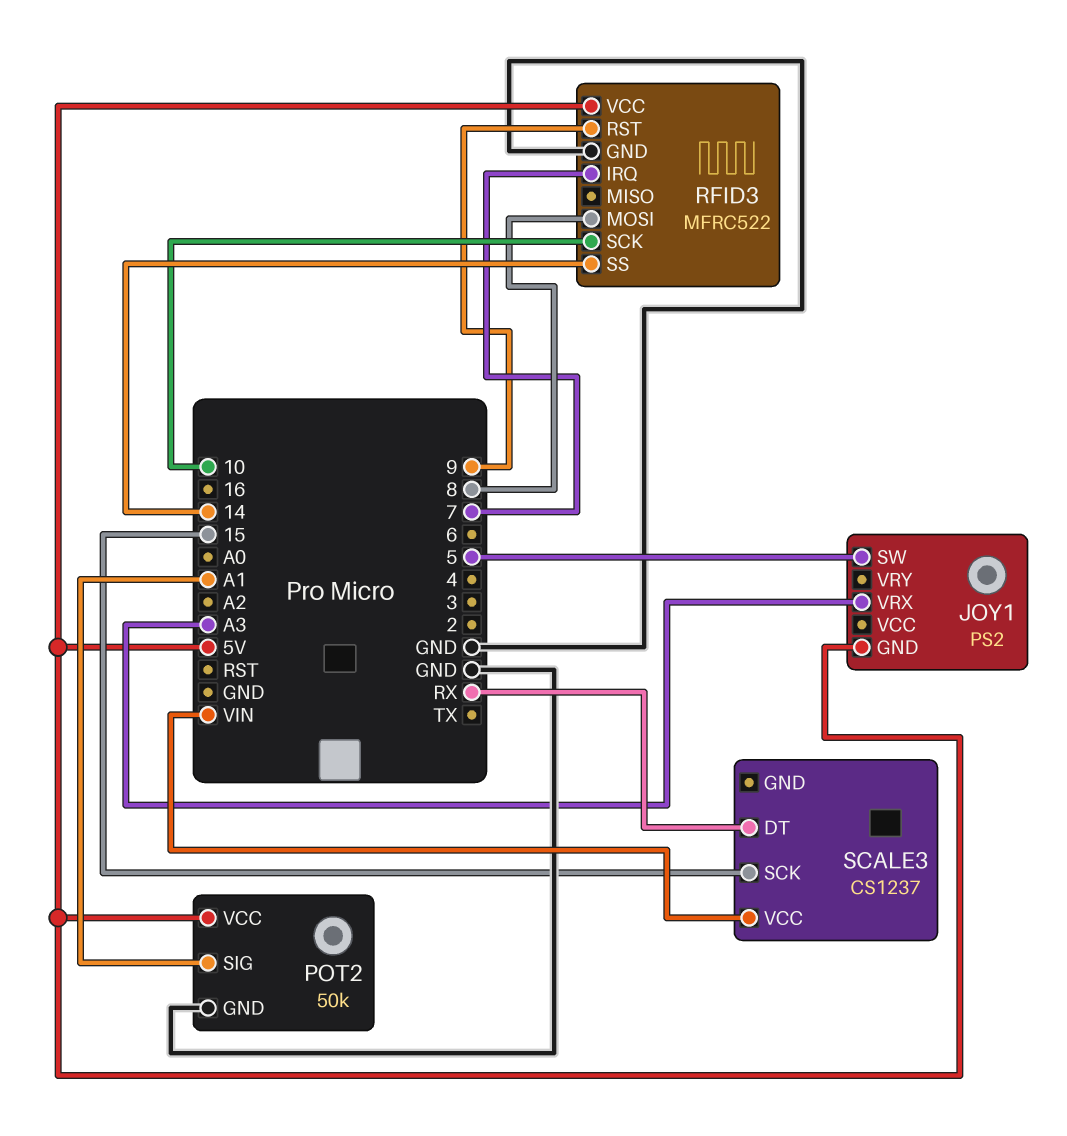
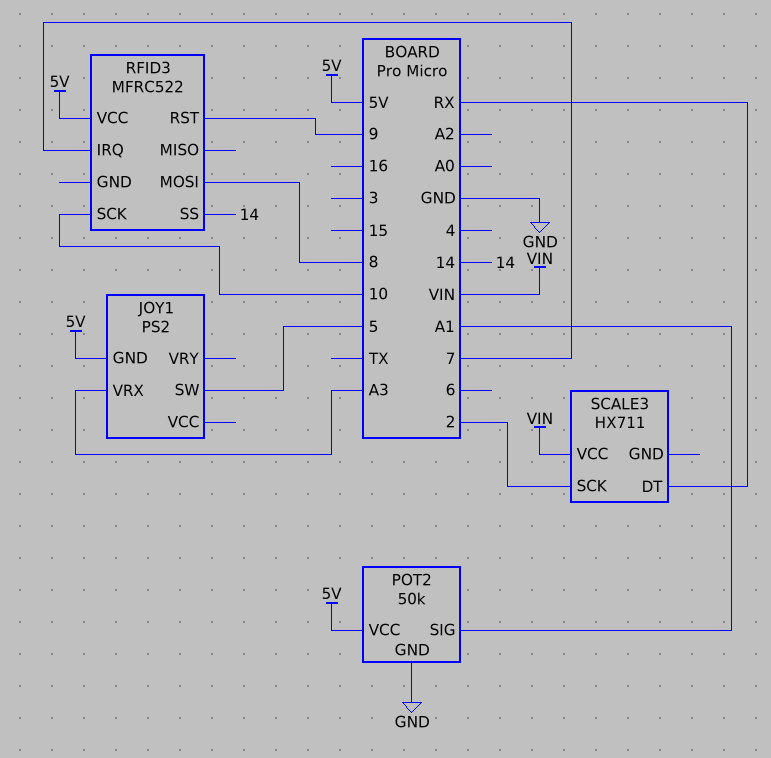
RFID3 pin GND: GND -> none
SCALE3: CS1237 -> HX711
SCALE3 pin SCK: 15 -> 2

